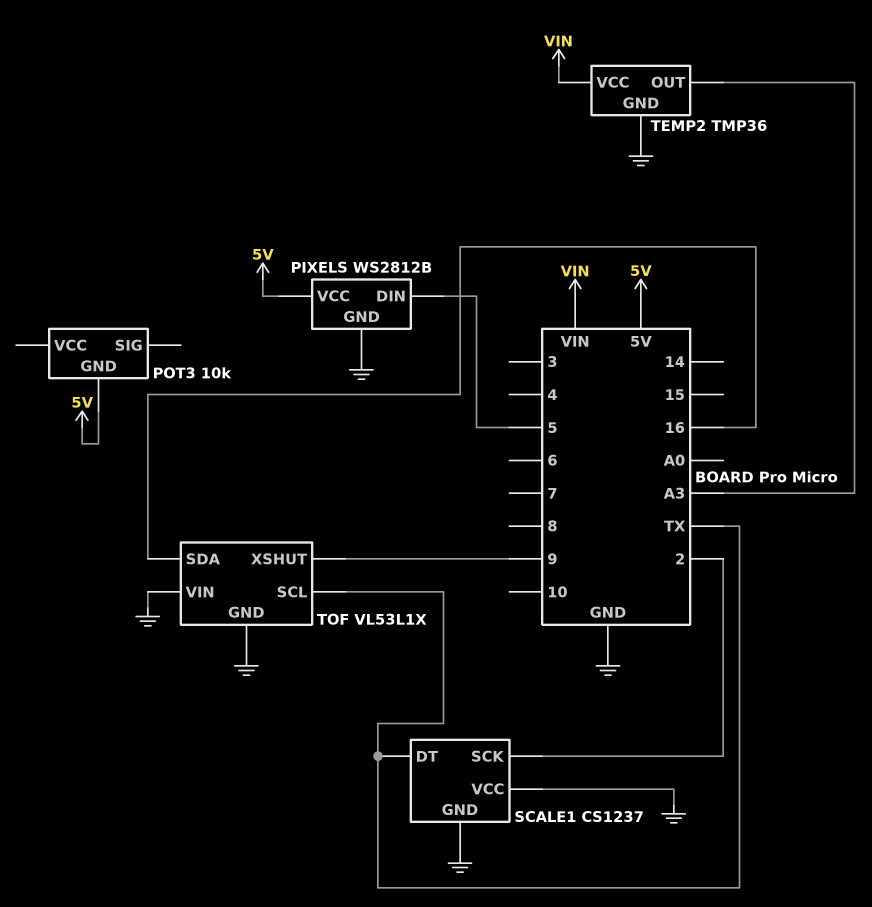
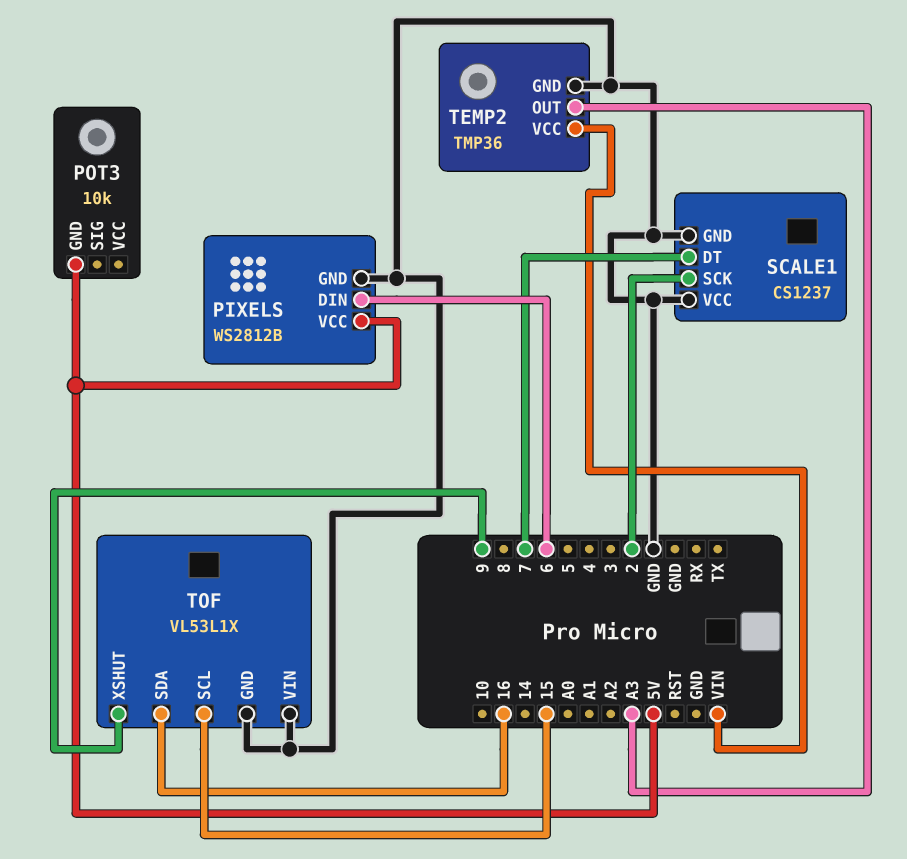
PIXELS pin DIN: 5 -> 6
SCALE1 pin DT: TX -> 7
TOF pin SCL: TX -> 15

